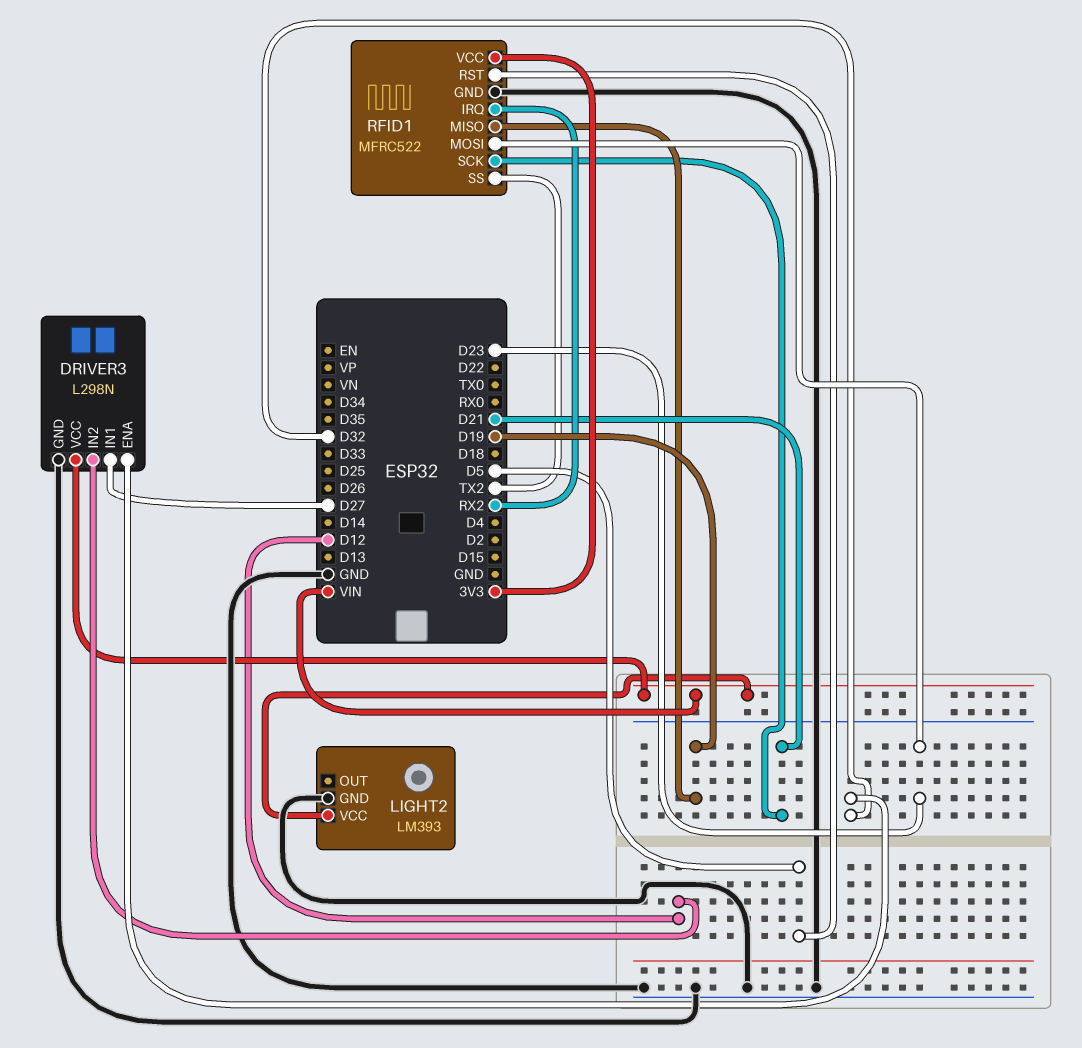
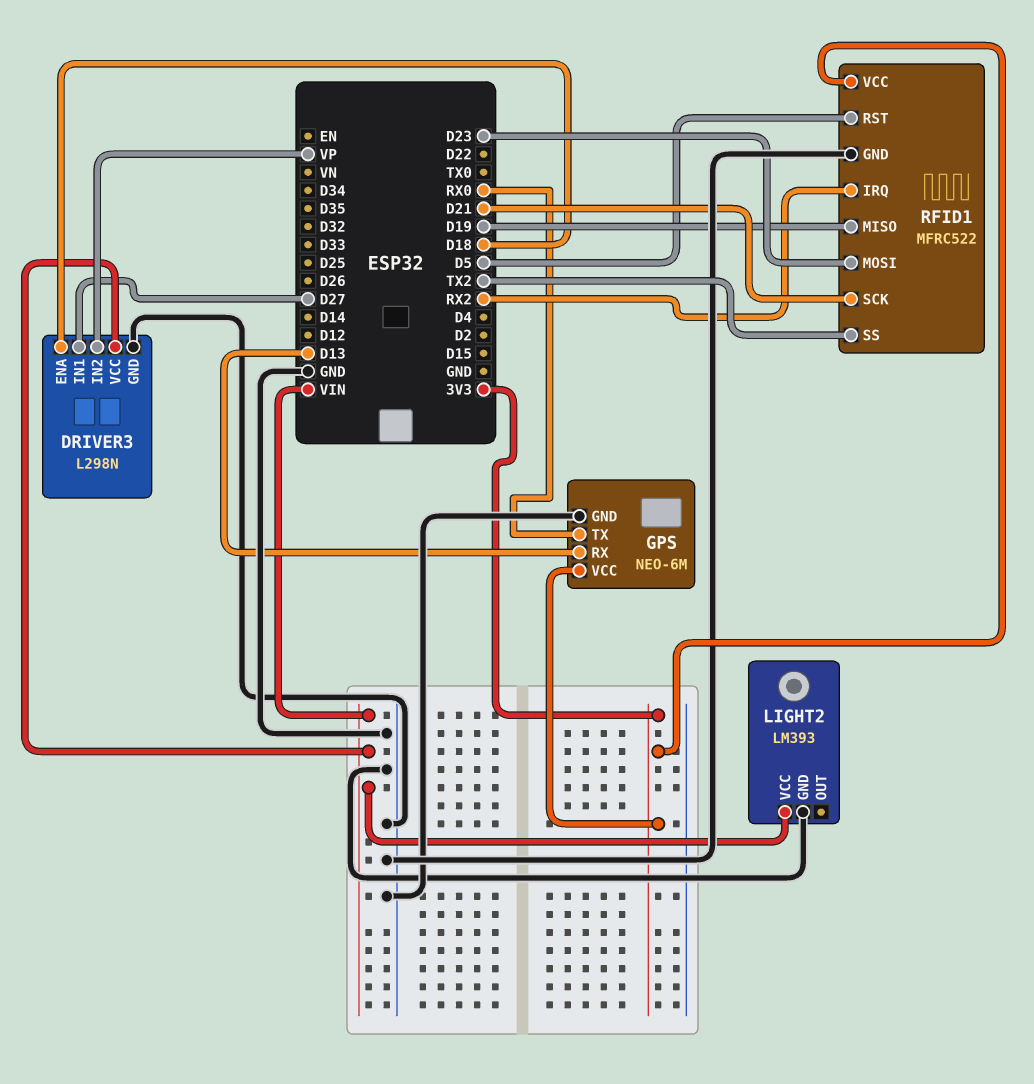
DRIVER3 pin ENA: D32 -> D18
DRIVER3 pin IN2: D12 -> VP
GPS: none -> NEO-6M
GPS pin GND: none -> GND
GPS pin RX: none -> D13
GPS pin TX: none -> RX0
GPS pin VCC: none -> 3V3

